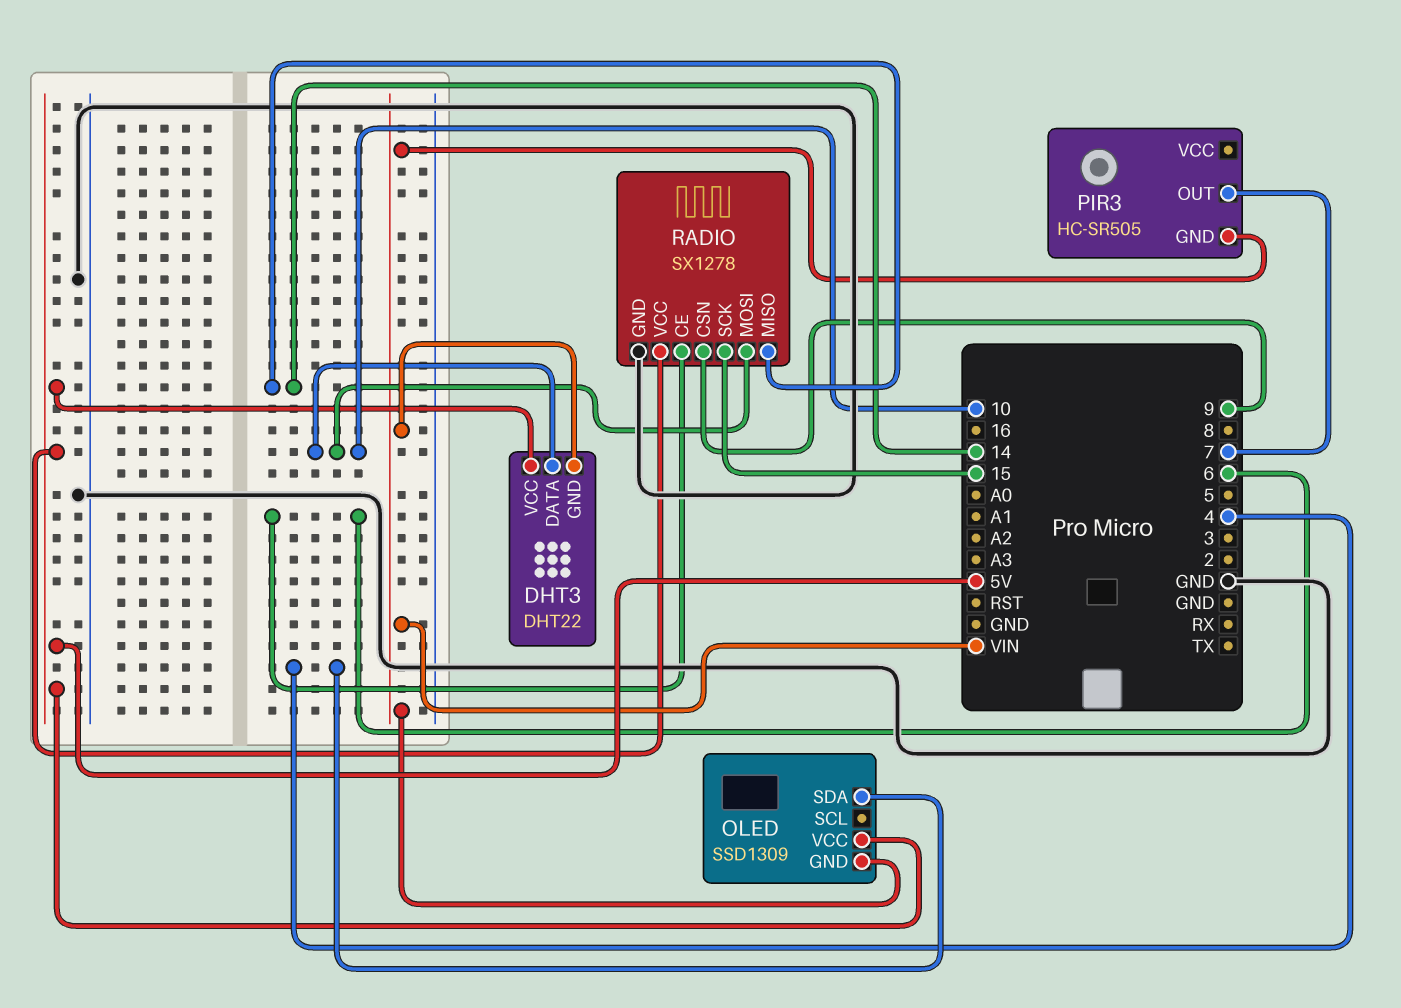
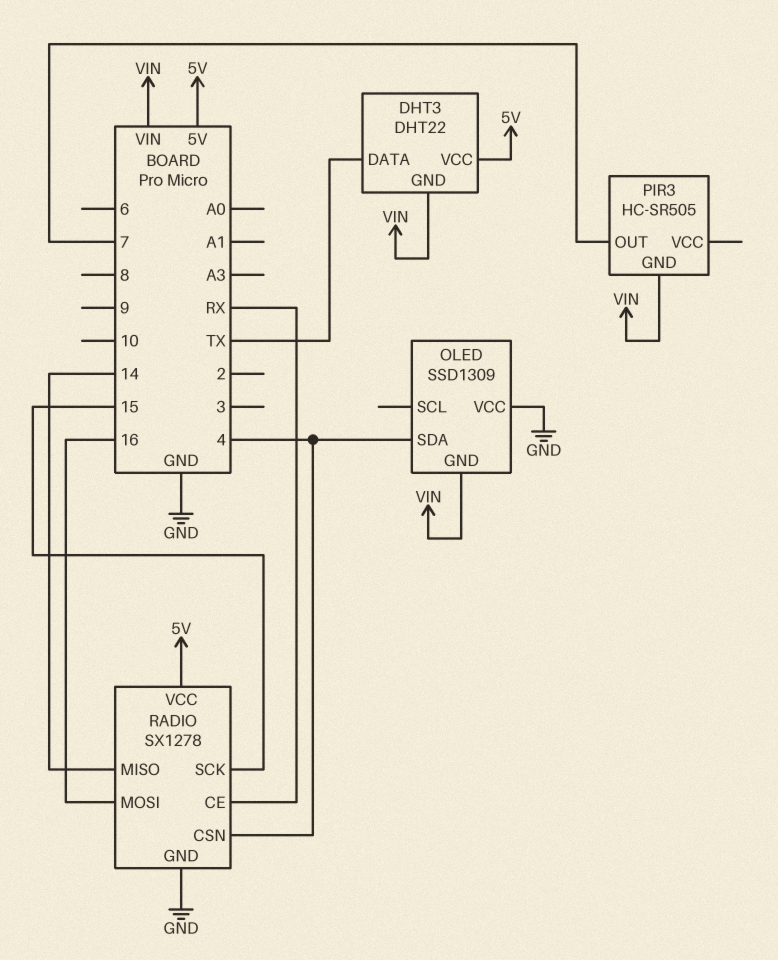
DHT3 pin DATA: 10 -> TX
OLED pin VCC: 5V -> GND
RADIO pin CE: 6 -> RX
RADIO pin CSN: 9 -> 4
RADIO pin MOSI: 10 -> 16

